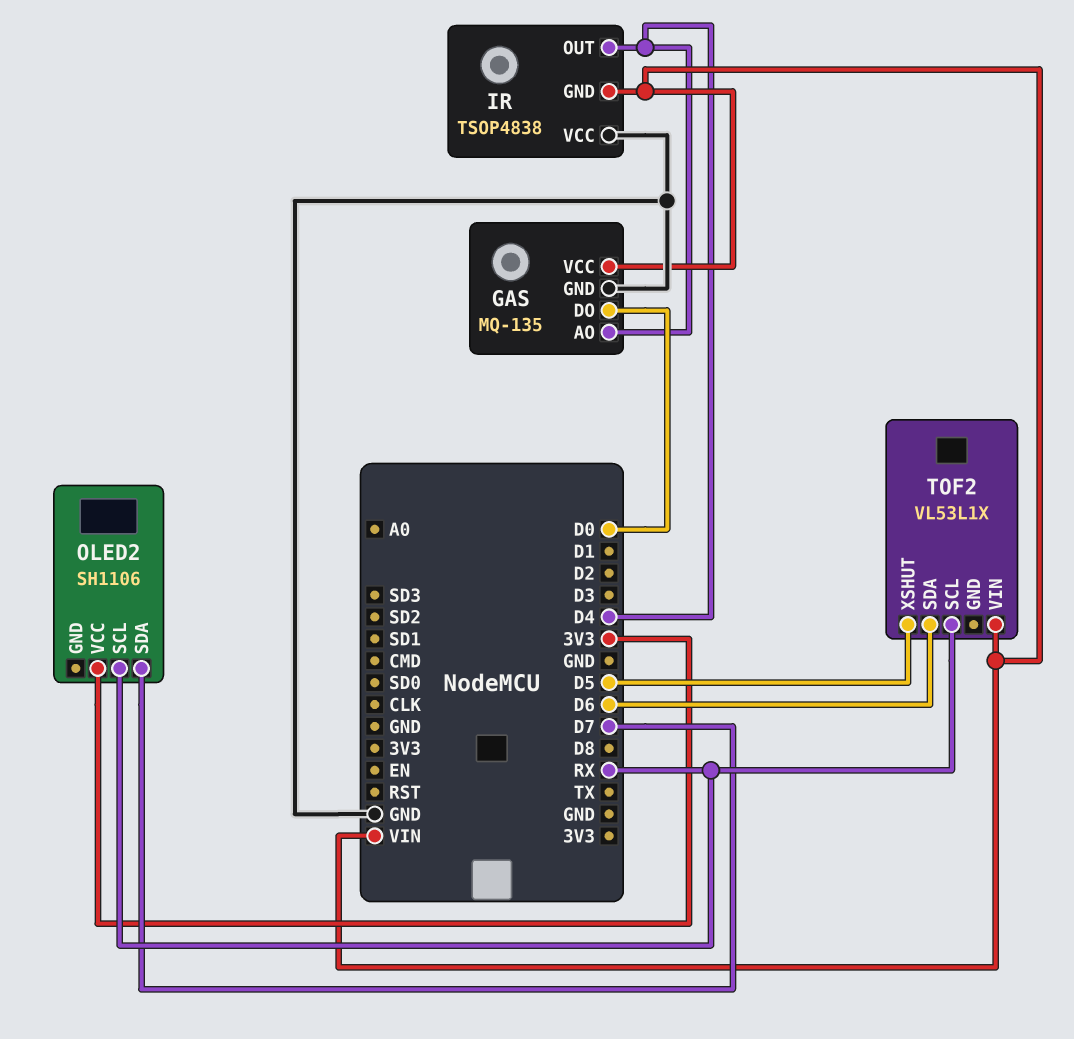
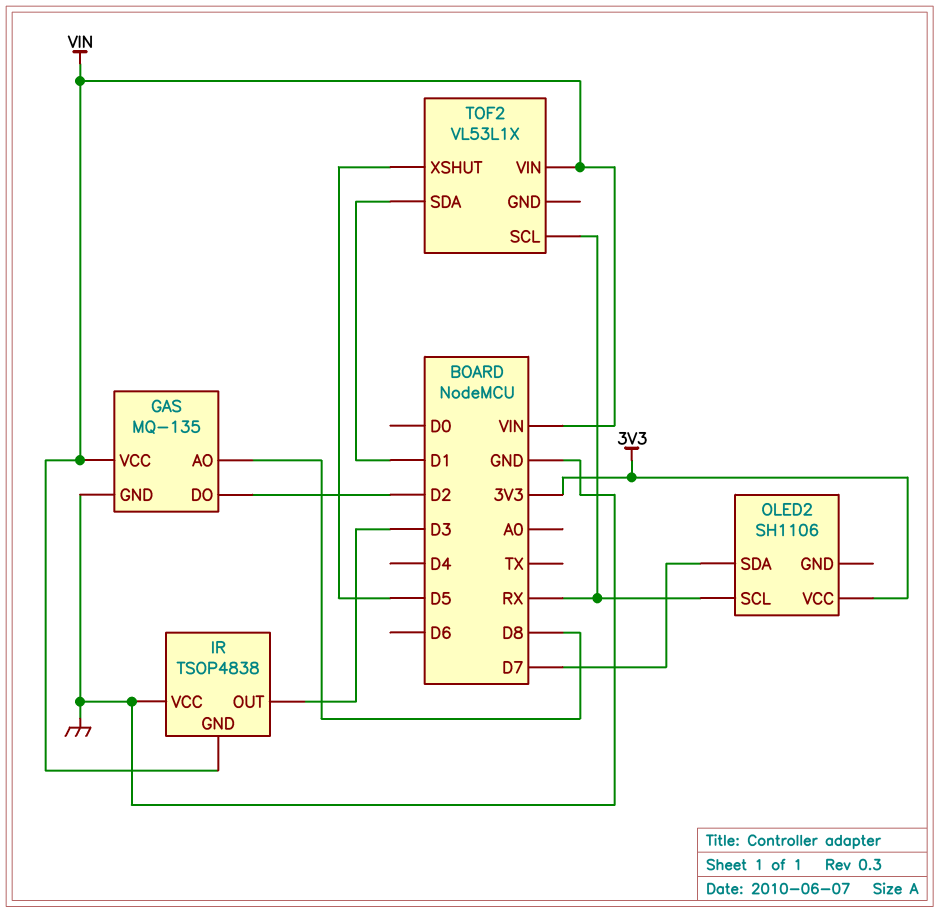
GAS pin AO: D4 -> D8
GAS pin DO: D0 -> D2
IR pin OUT: D4 -> D3
TOF2 pin SDA: D6 -> D1

